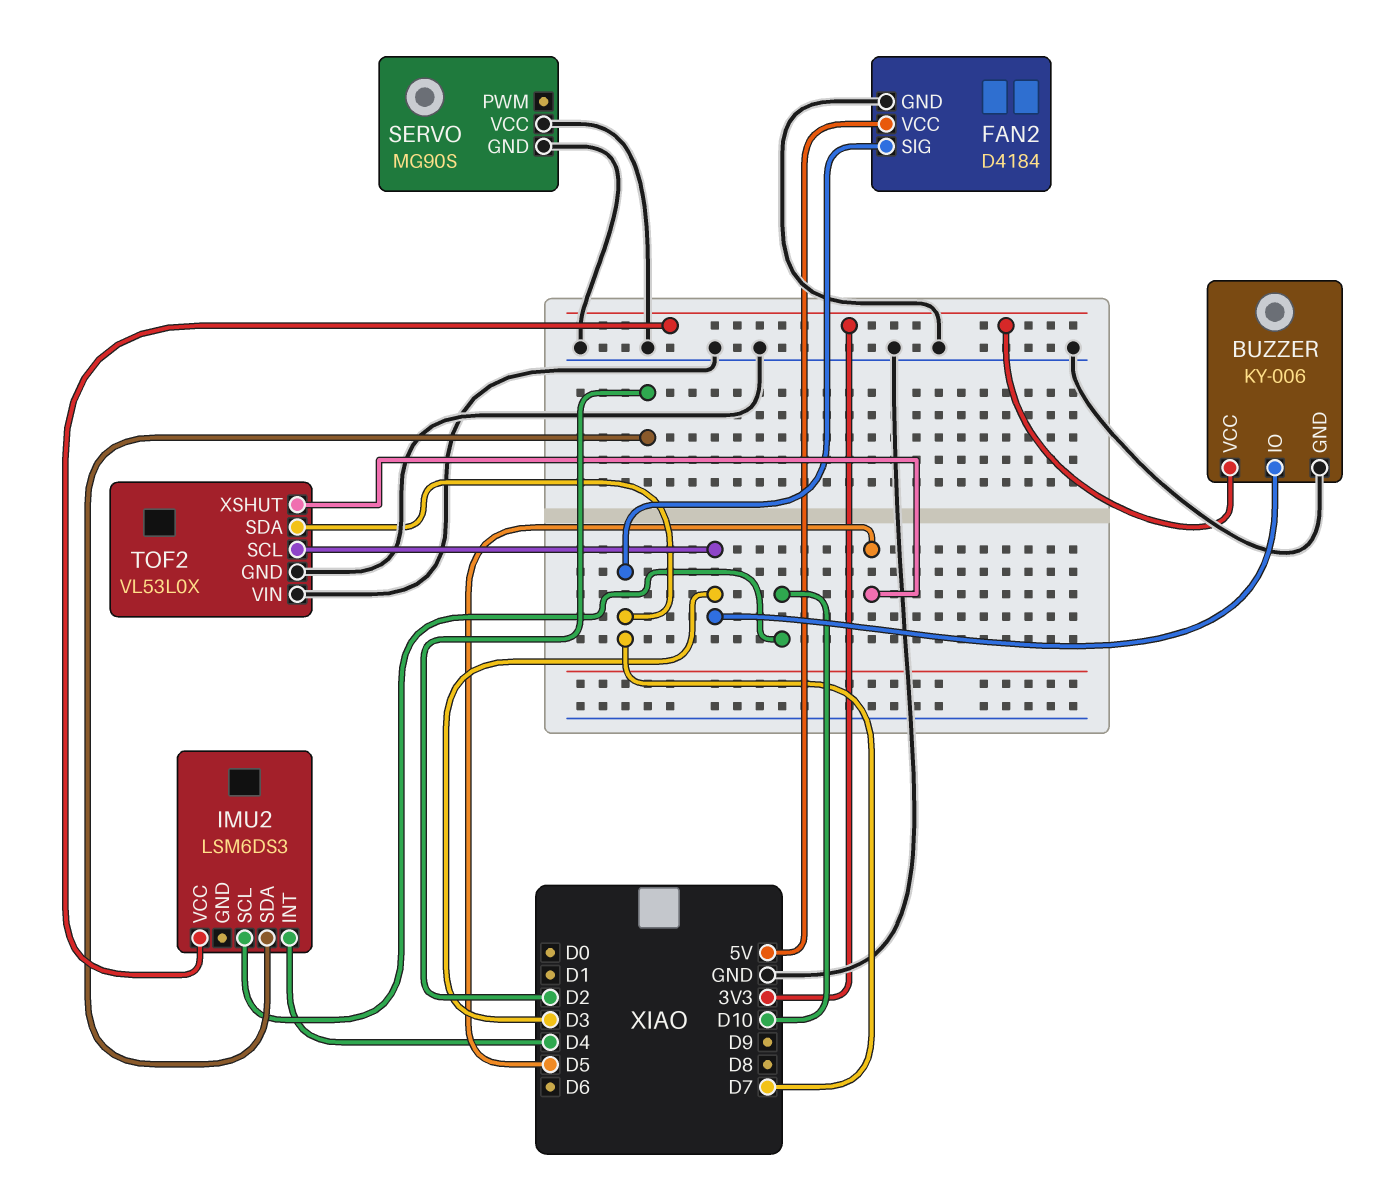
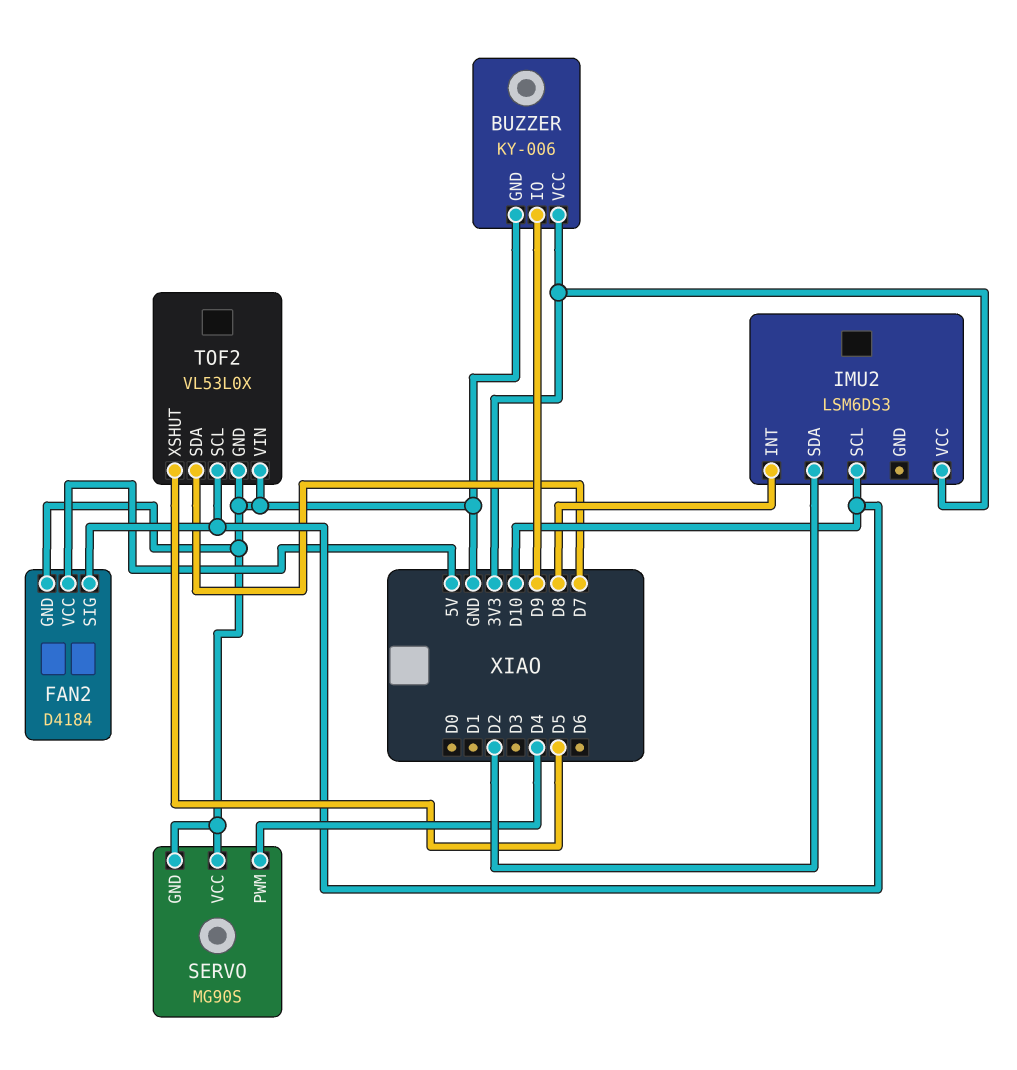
BUZZER pin IO: D3 -> D9
FAN2 pin SIG: D7 -> D10
IMU2 pin INT: D4 -> D8
SERVO pin PWM: none -> D4
TOF2 pin SCL: D3 -> D10

